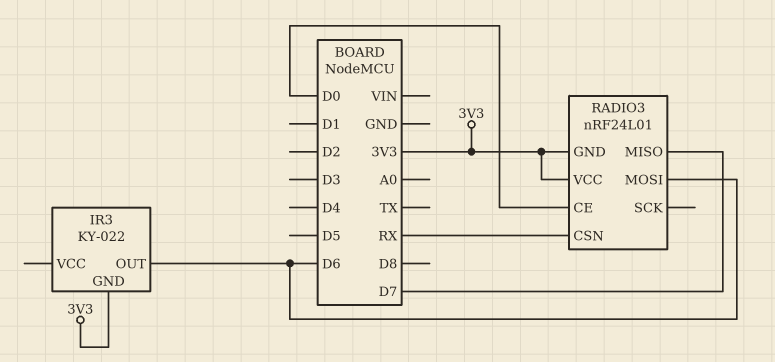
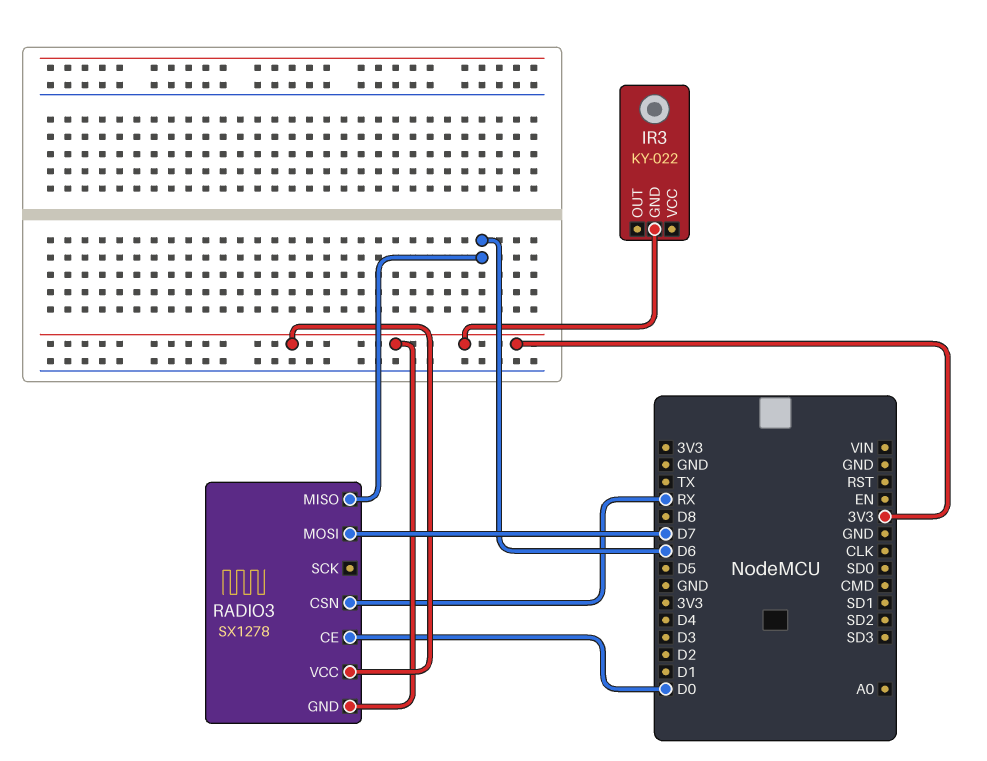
IR3 pin OUT: D6 -> none
RADIO3: nRF24L01 -> SX1278
RADIO3 pin MISO: D7 -> D6
RADIO3 pin MOSI: D6 -> D7

